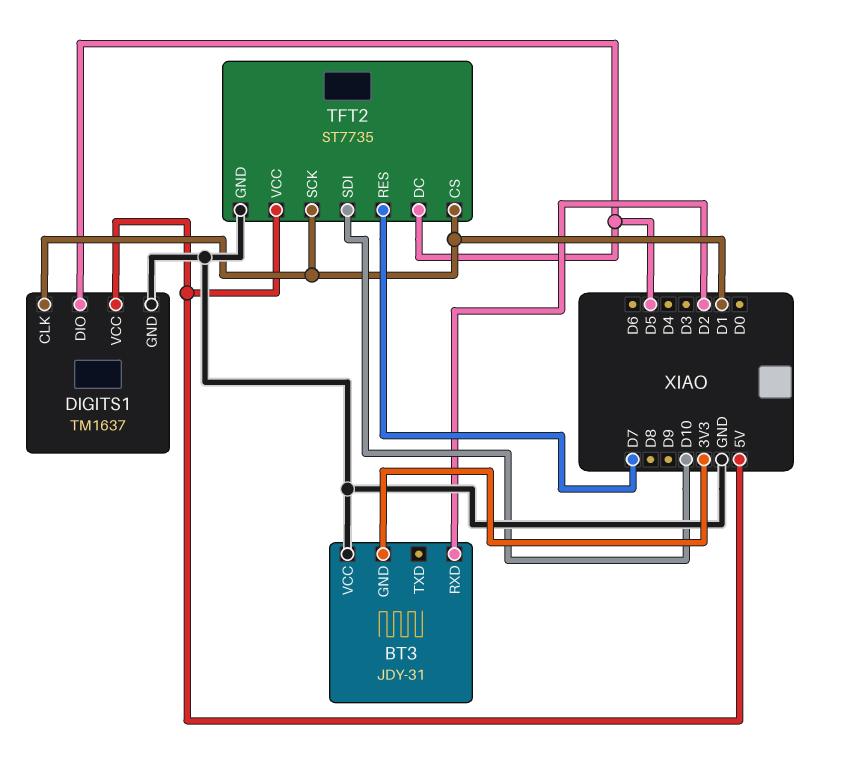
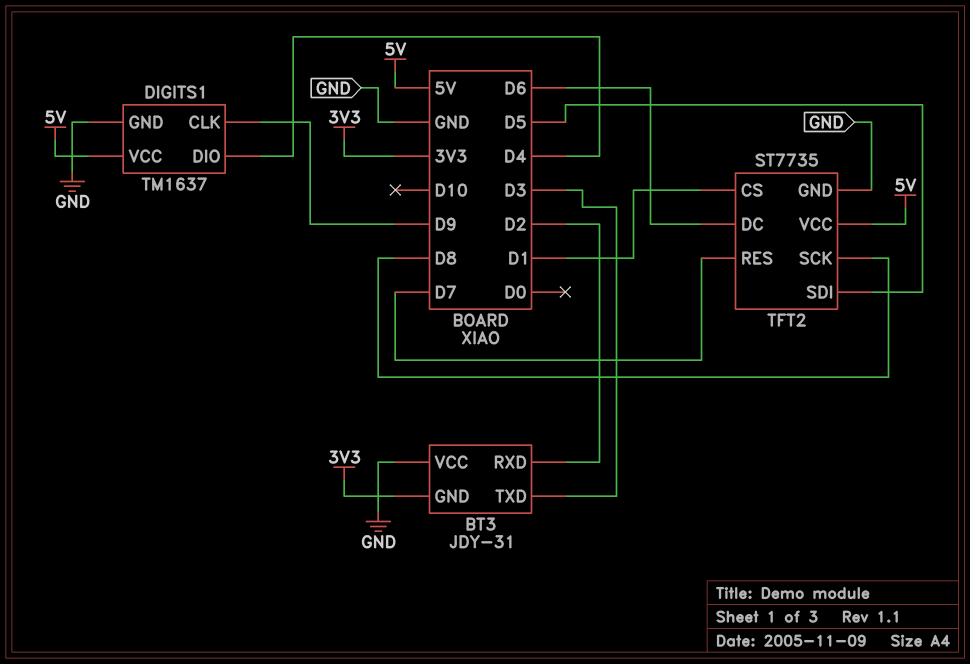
BT3 pin TXD: none -> D3
DIGITS1 pin CLK: D1 -> D9
DIGITS1 pin DIO: D5 -> D4
TFT2 pin DC: D5 -> D6
TFT2 pin SCK: D1 -> D8
TFT2 pin SDI: D10 -> D5

